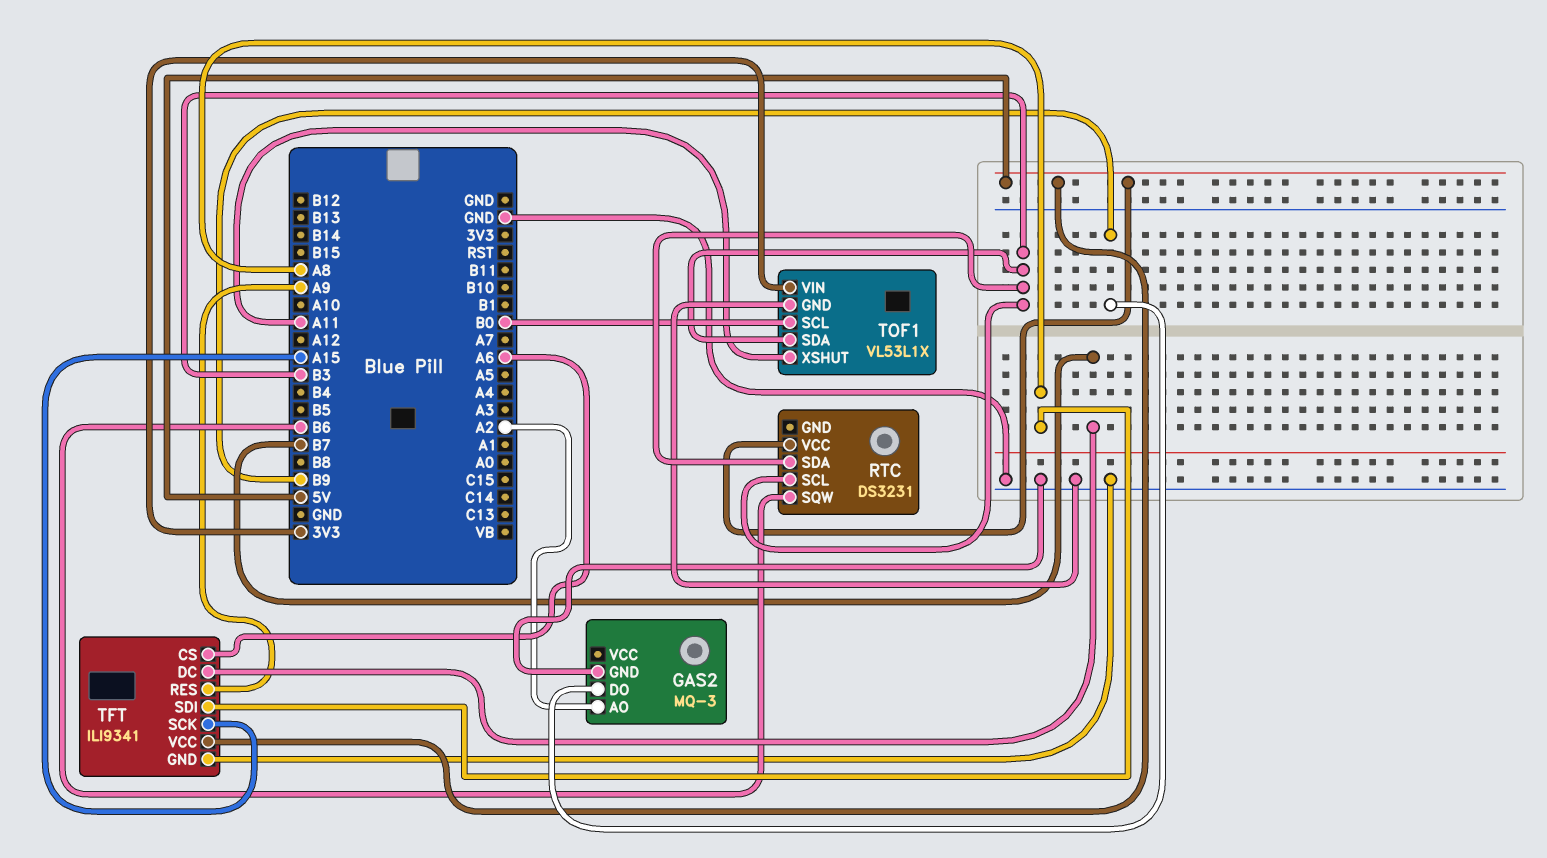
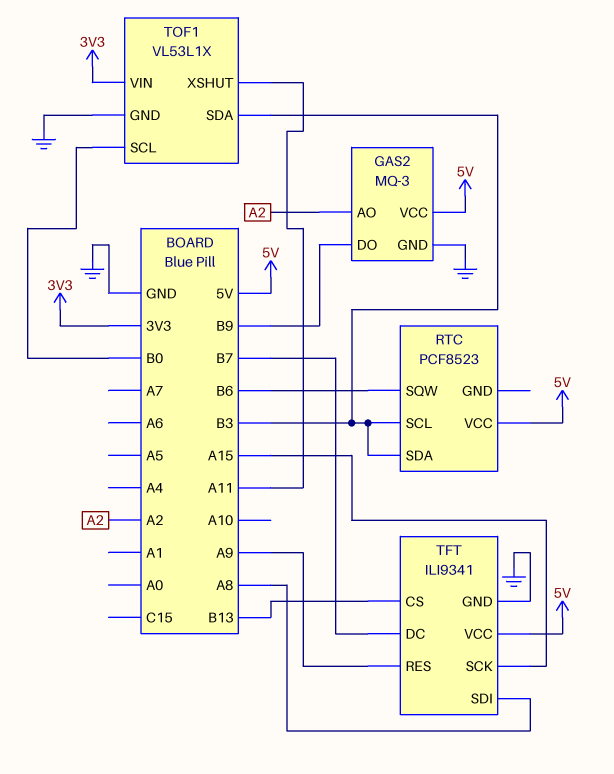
GAS2 pin VCC: none -> 5V
RTC: DS3231 -> PCF8523
TFT pin CS: A6 -> B13

